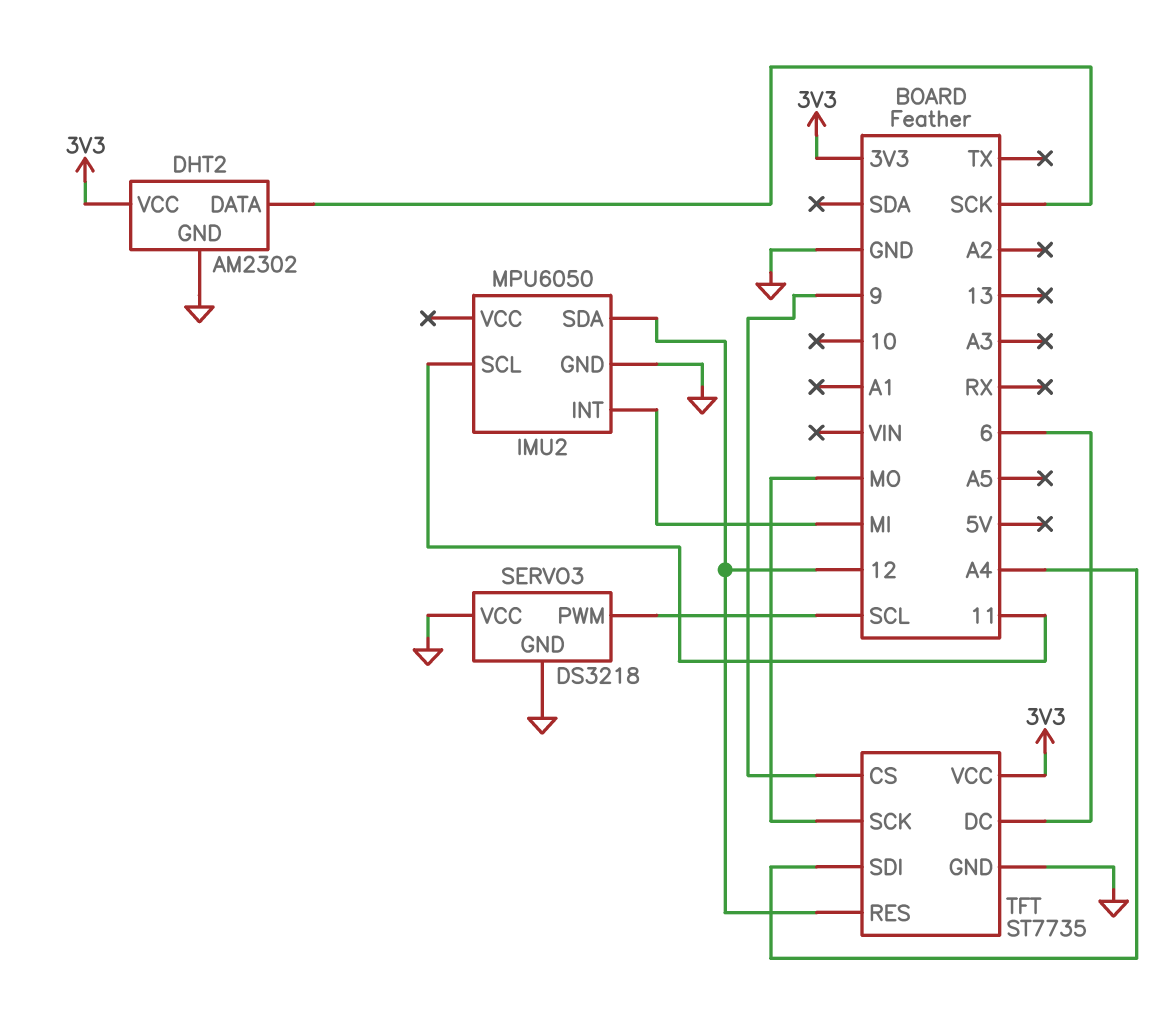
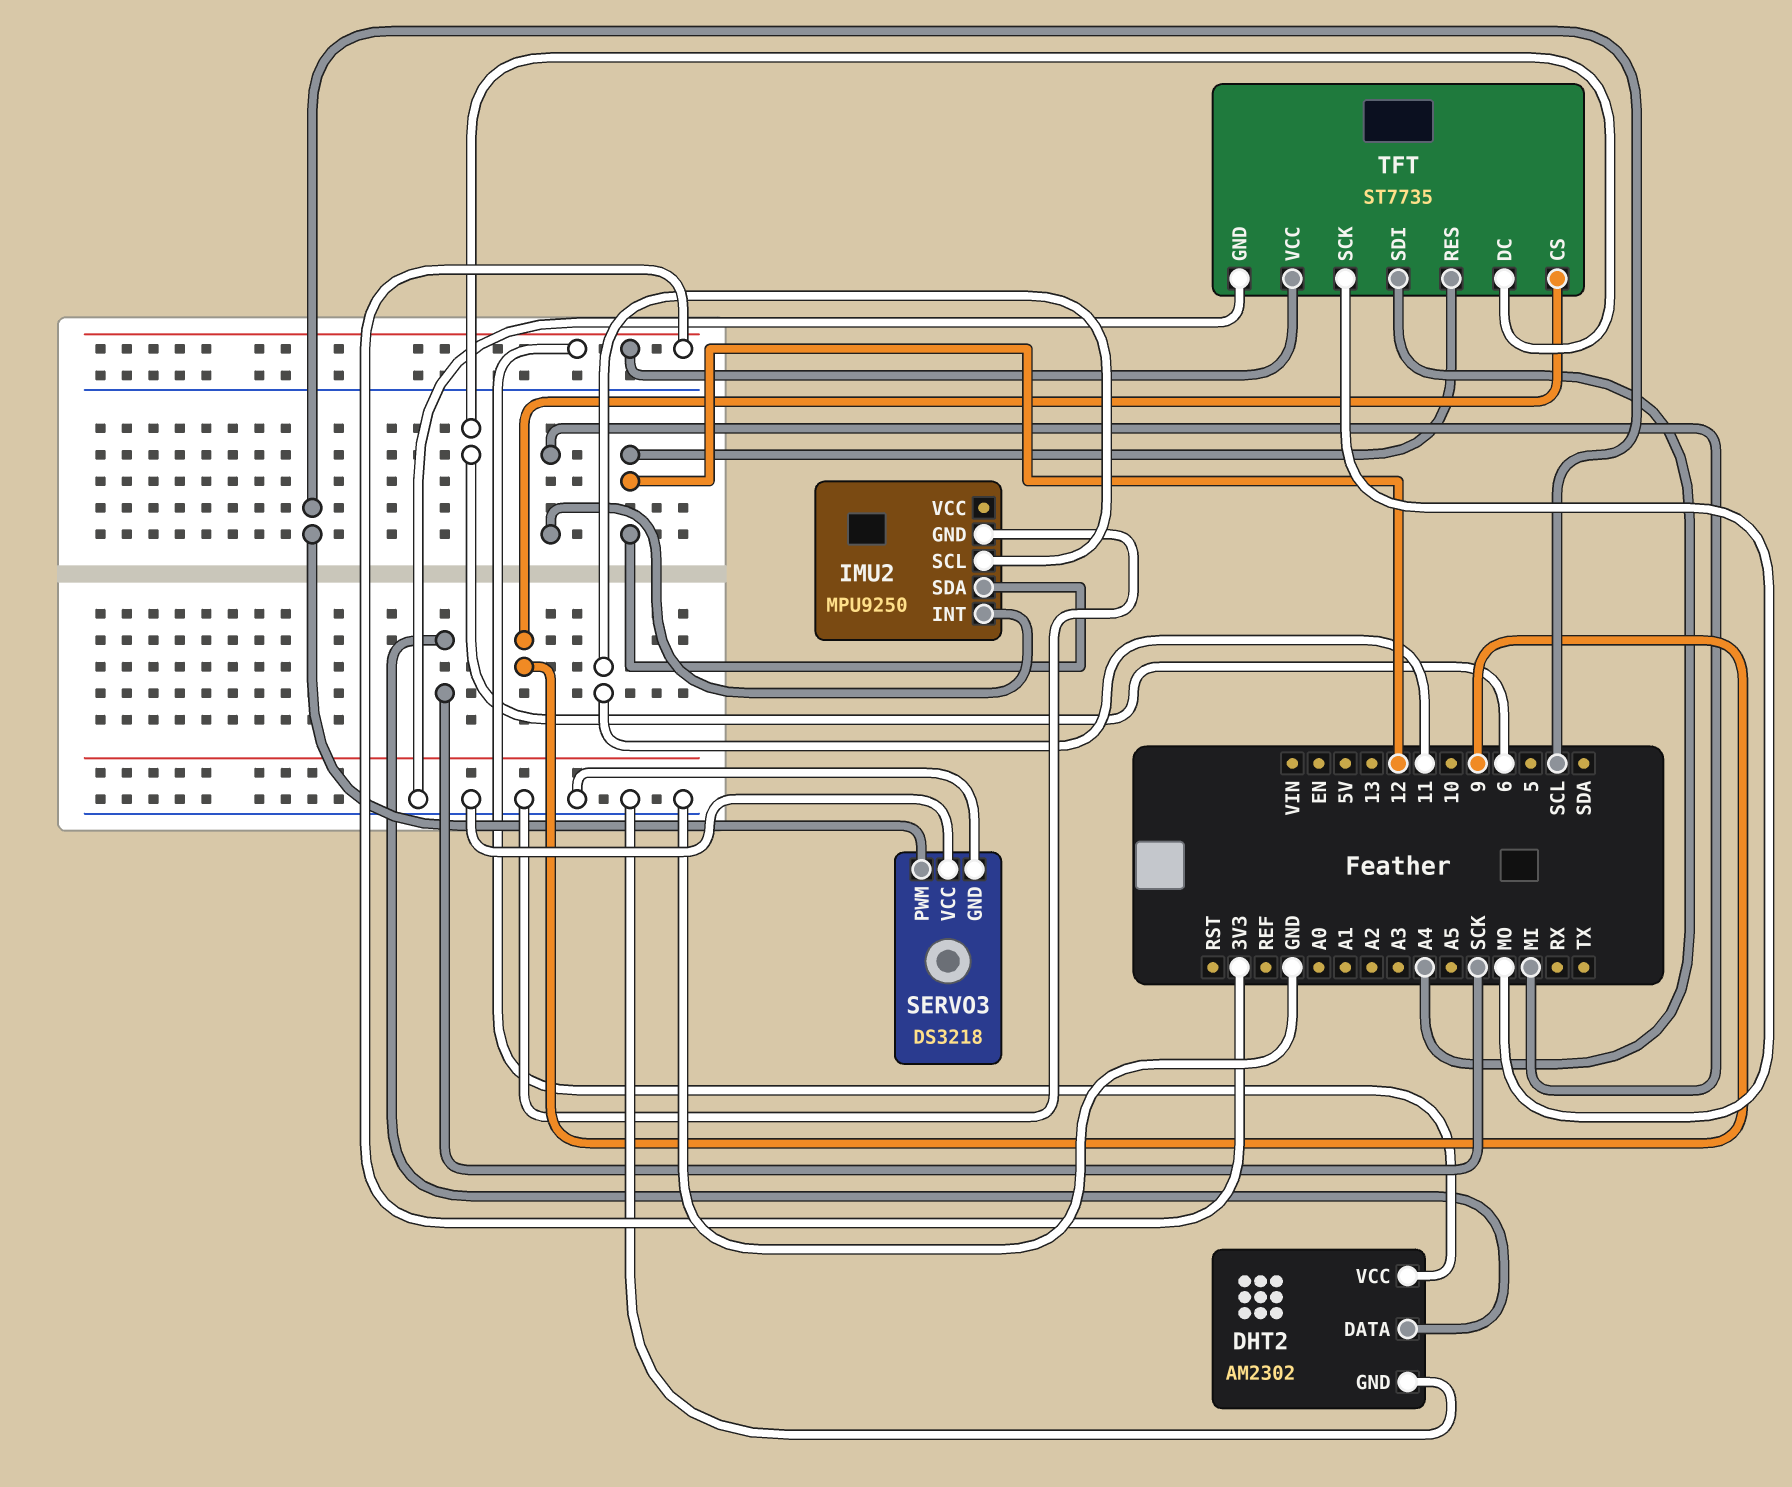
IMU2: MPU6050 -> MPU9250

